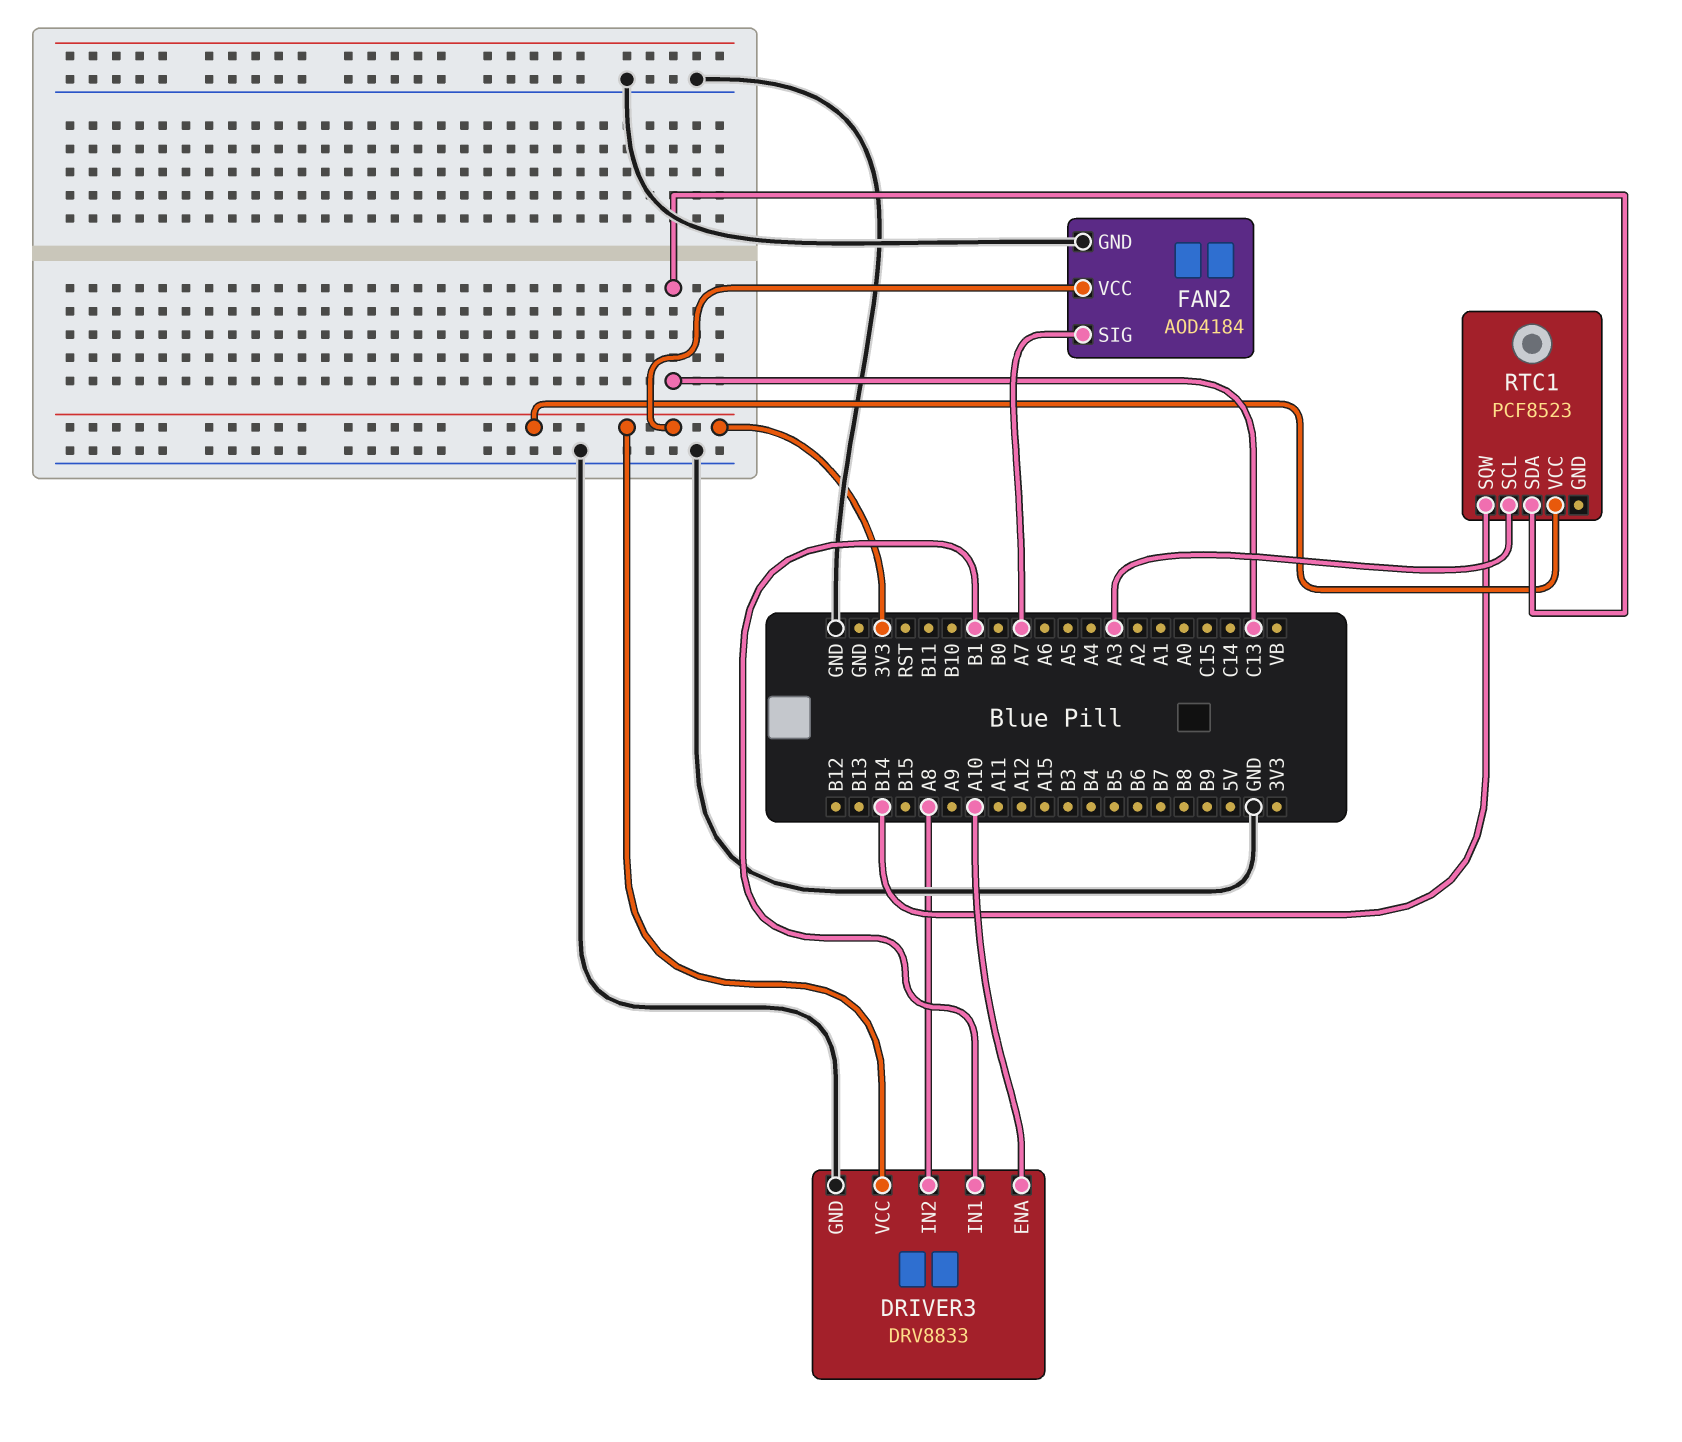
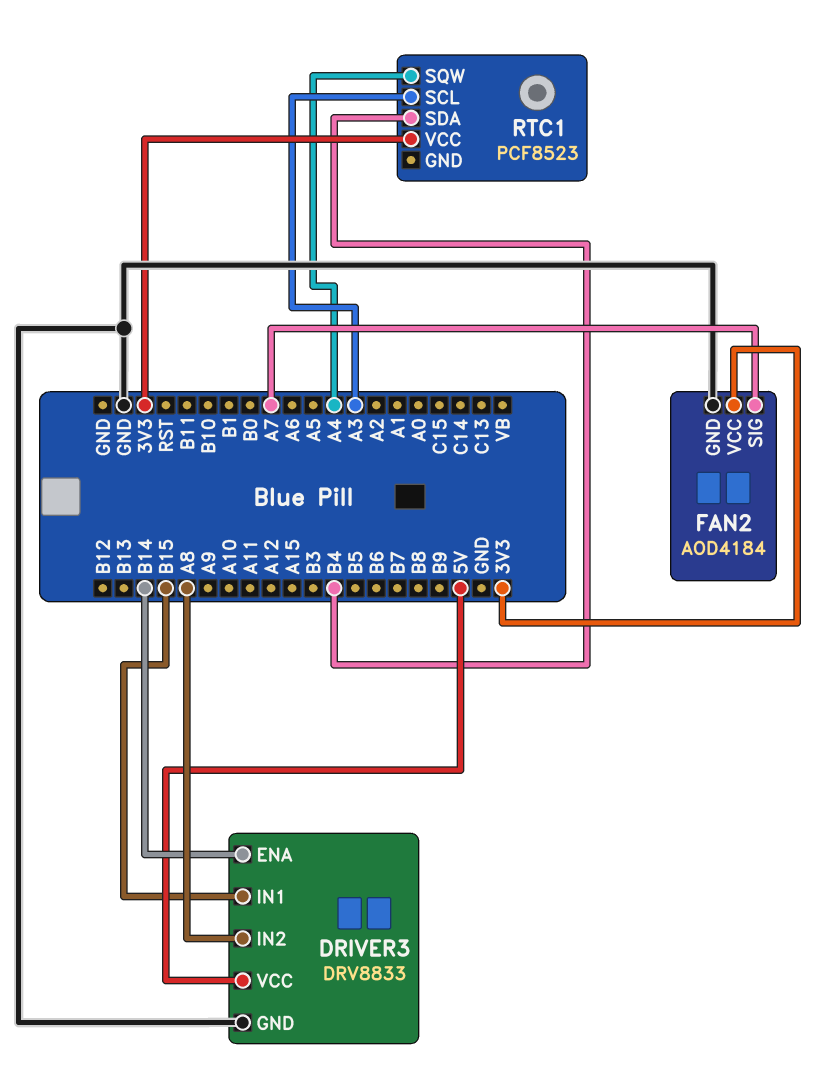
DRIVER3 pin ENA: A10 -> B14
DRIVER3 pin IN1: B1 -> B15
DRIVER3 pin VCC: 3V3 -> 5V
RTC1 pin SDA: C13 -> B4
RTC1 pin SQW: B14 -> A4

